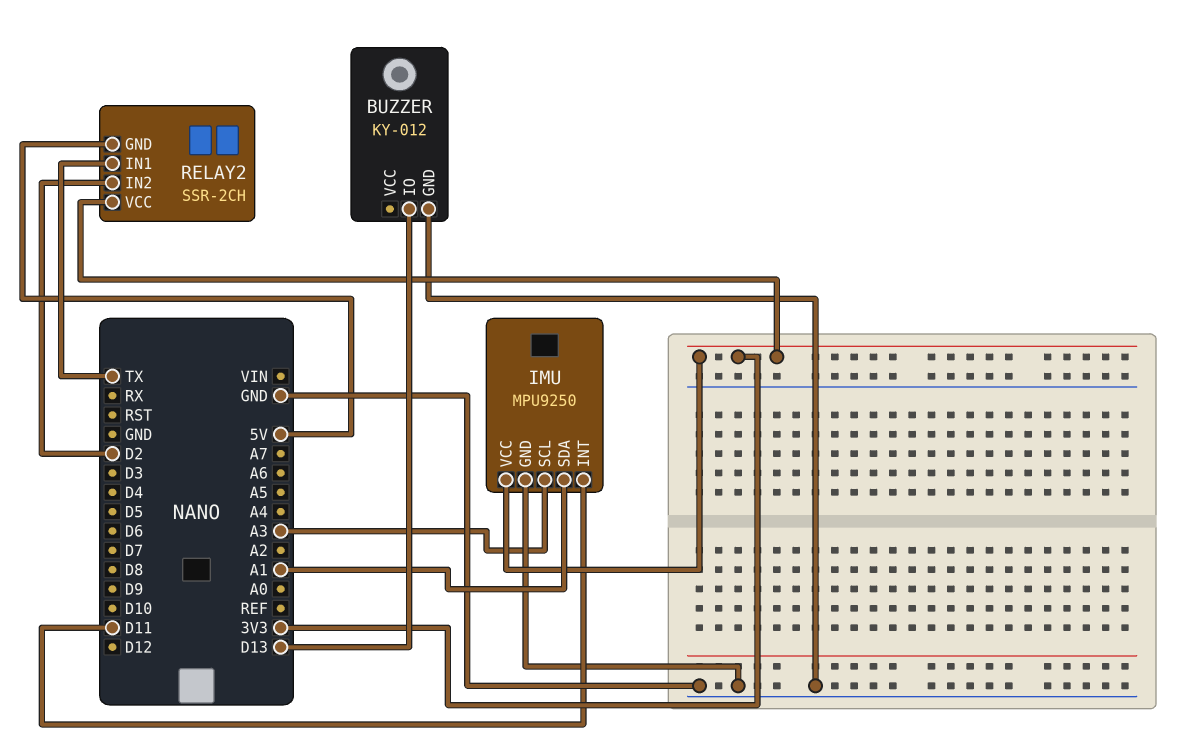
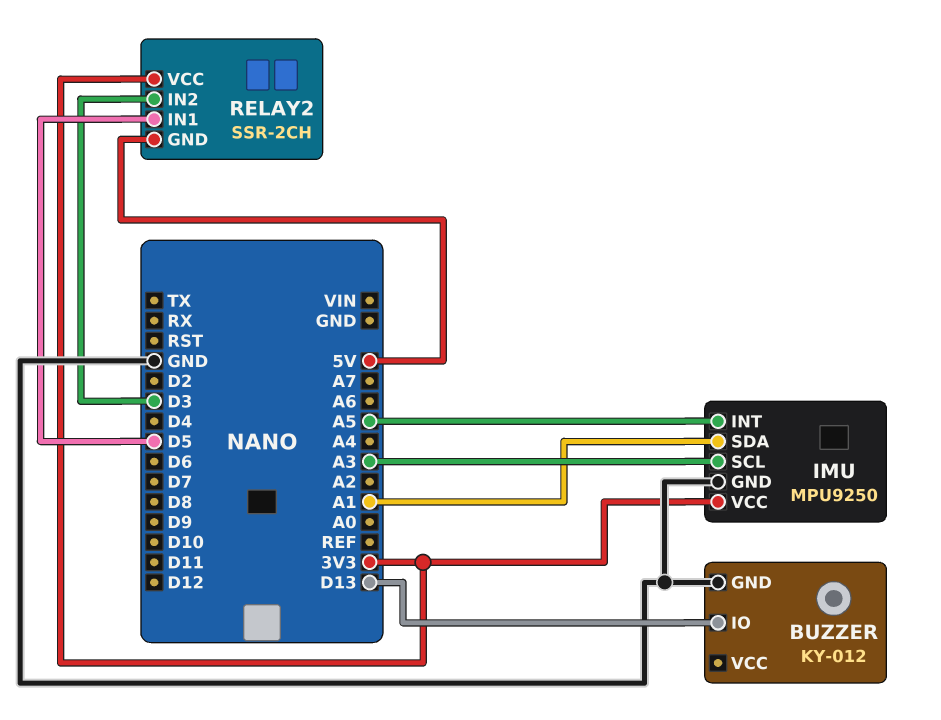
IMU pin INT: D11 -> A5
RELAY2 pin IN1: TX -> D5
RELAY2 pin IN2: D2 -> D3

